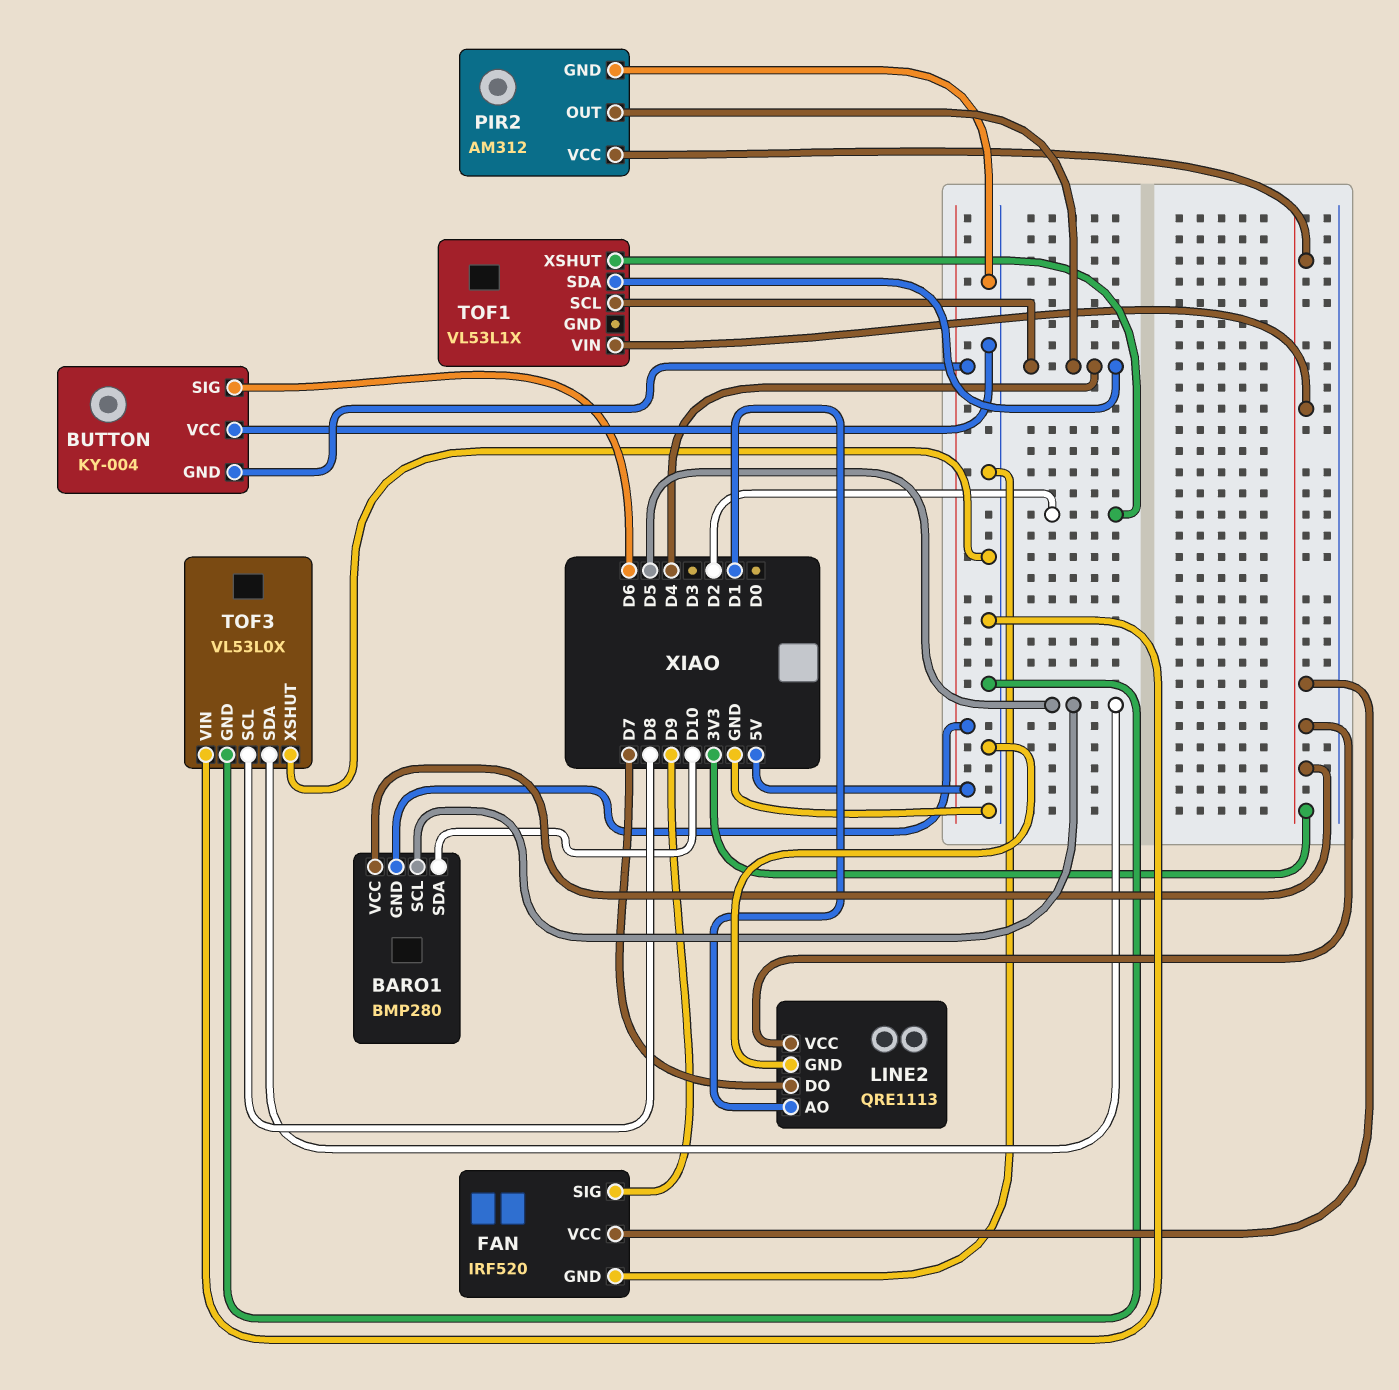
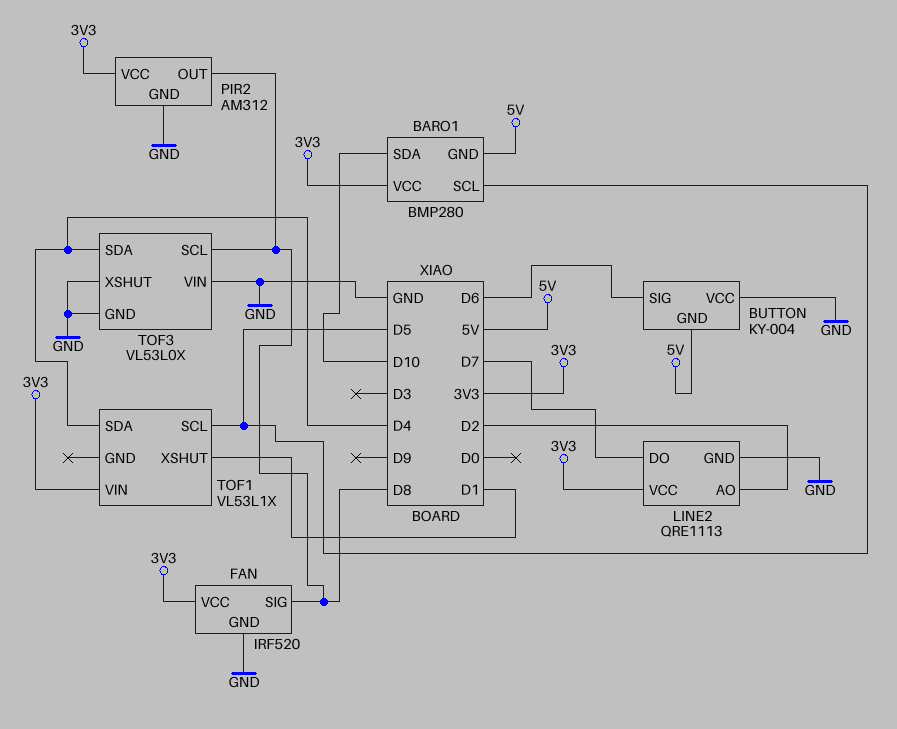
FAN pin SIG: D9 -> D8
LINE2 pin AO: D1 -> D2
PIR2 pin OUT: D4 -> D8
TOF1 pin SCL: D4 -> D5
TOF1 pin XSHUT: D2 -> D1
TOF3 pin SDA: D5 -> D4

